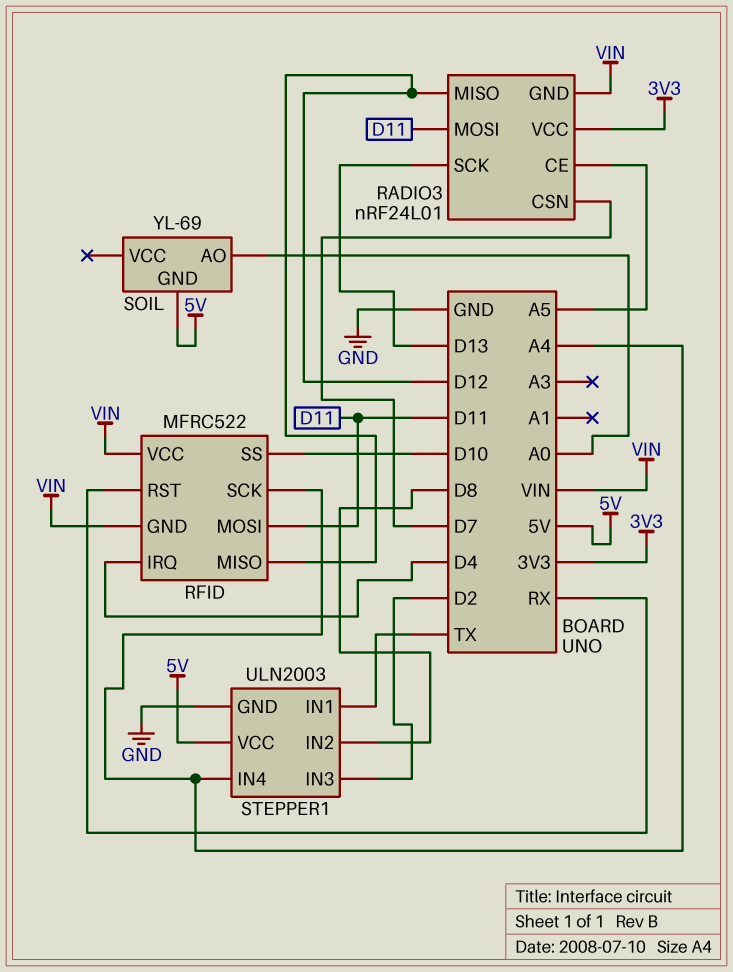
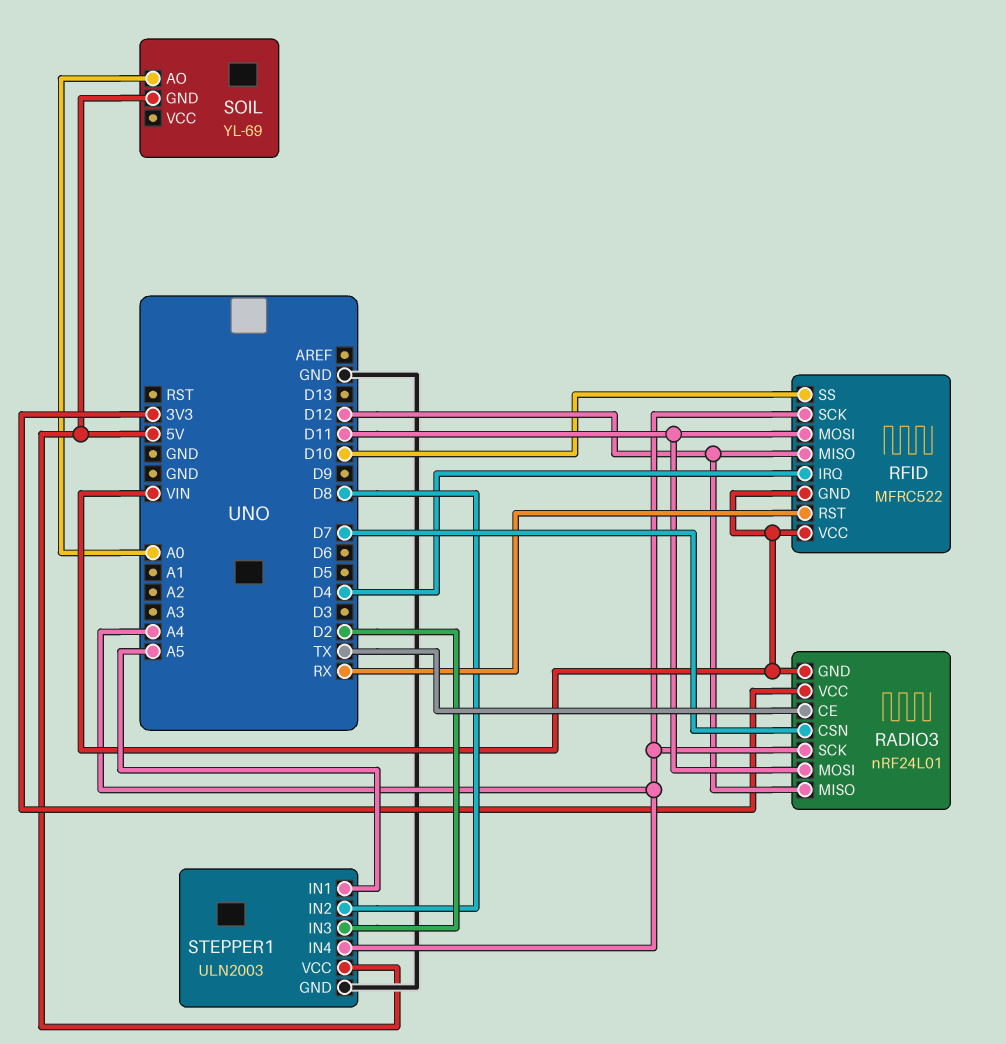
RADIO3 pin CE: A5 -> TX
RADIO3 pin SCK: D13 -> A4
STEPPER1 pin IN1: TX -> A5

